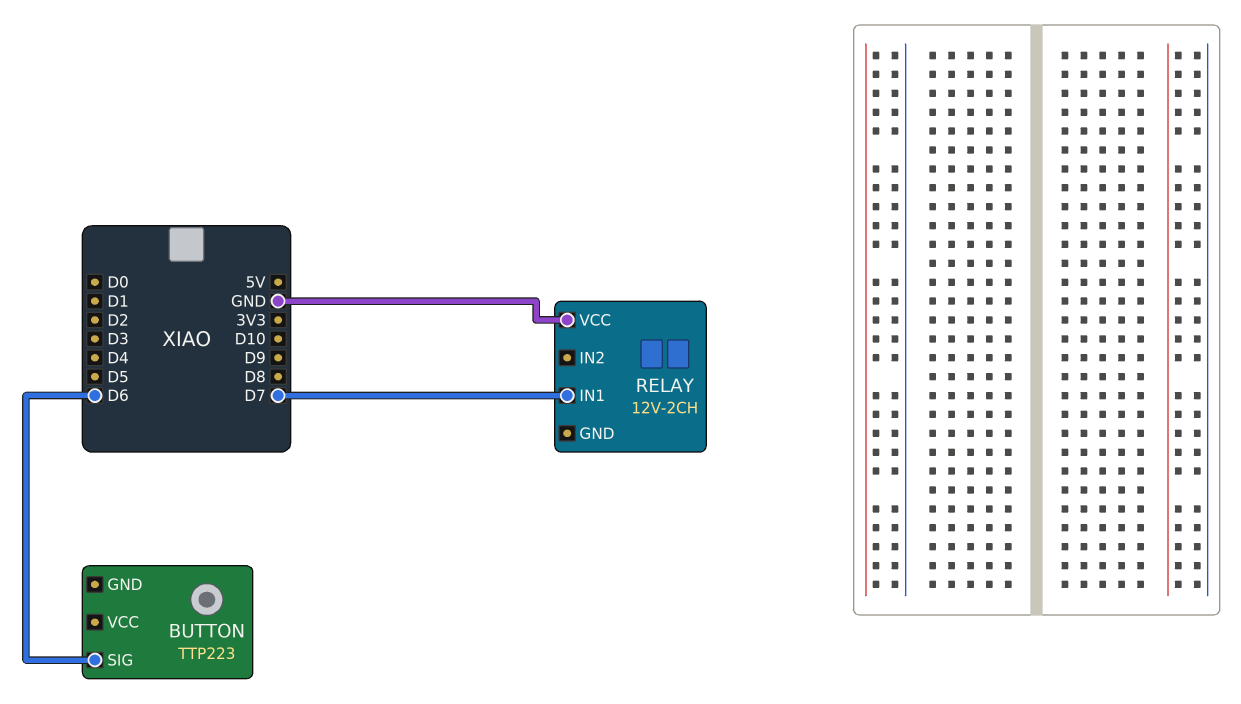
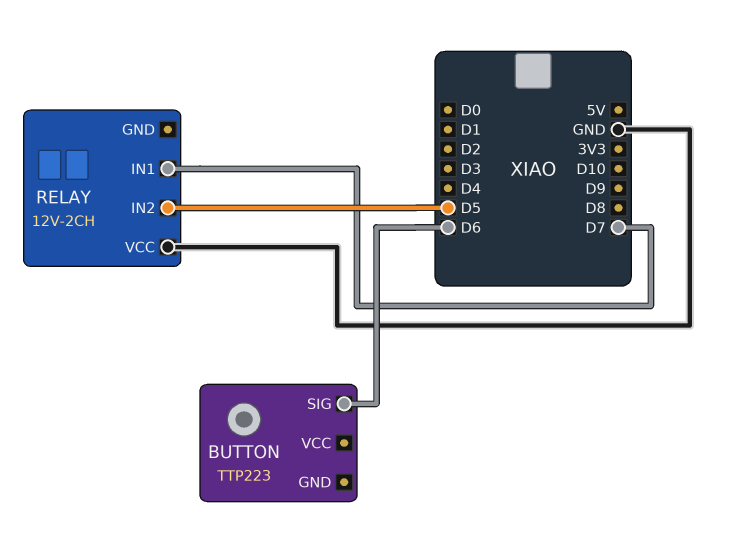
RELAY pin IN2: none -> D5

